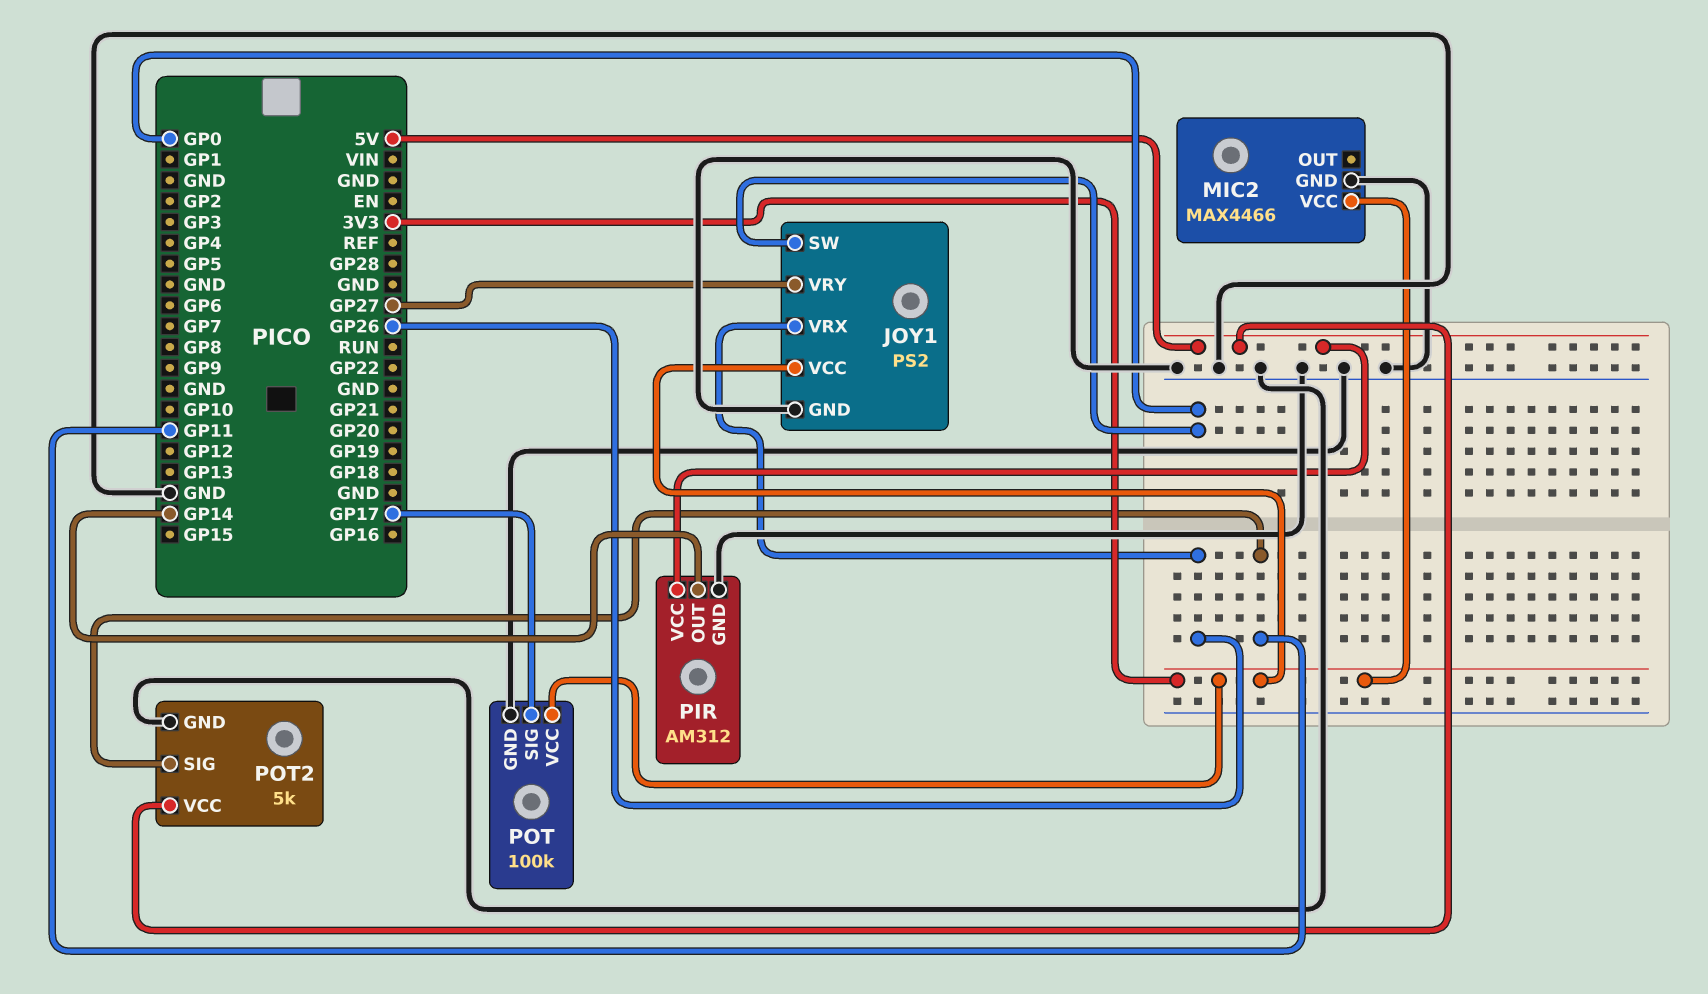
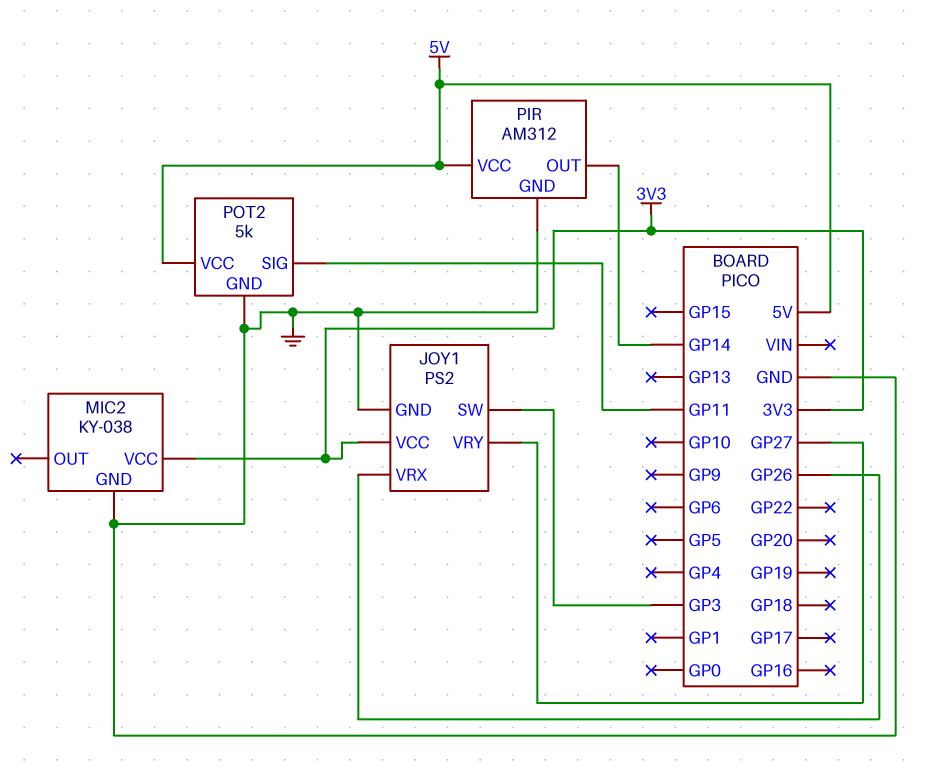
JOY1 pin SW: GP0 -> GP3
MIC2: MAX4466 -> KY-038
POT: 100k -> none
POT pin GND: GND -> none
POT pin SIG: GP17 -> none
POT pin VCC: 3V3 -> none

